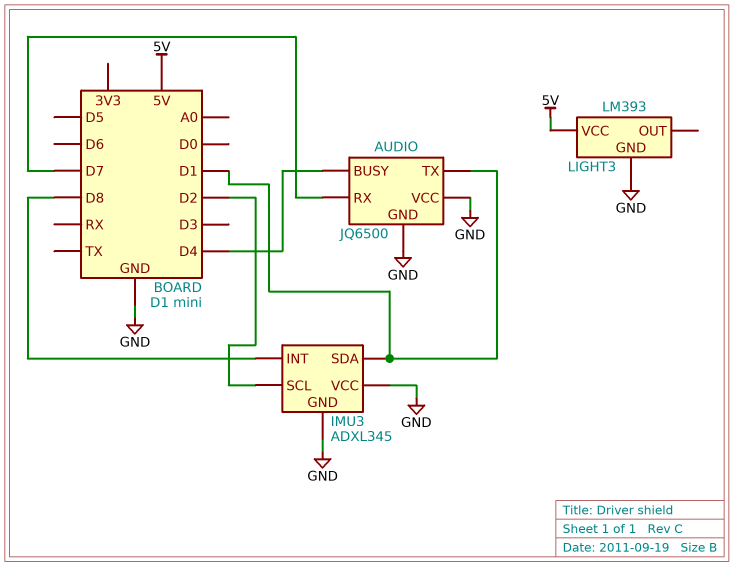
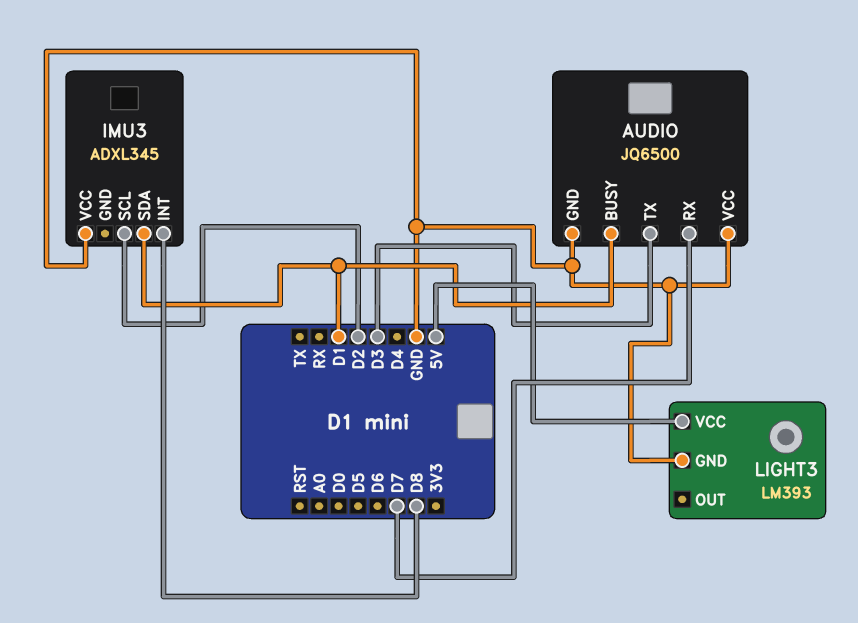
AUDIO pin BUSY: D4 -> D1
AUDIO pin TX: D1 -> D3
IMU3 pin GND: GND -> none

